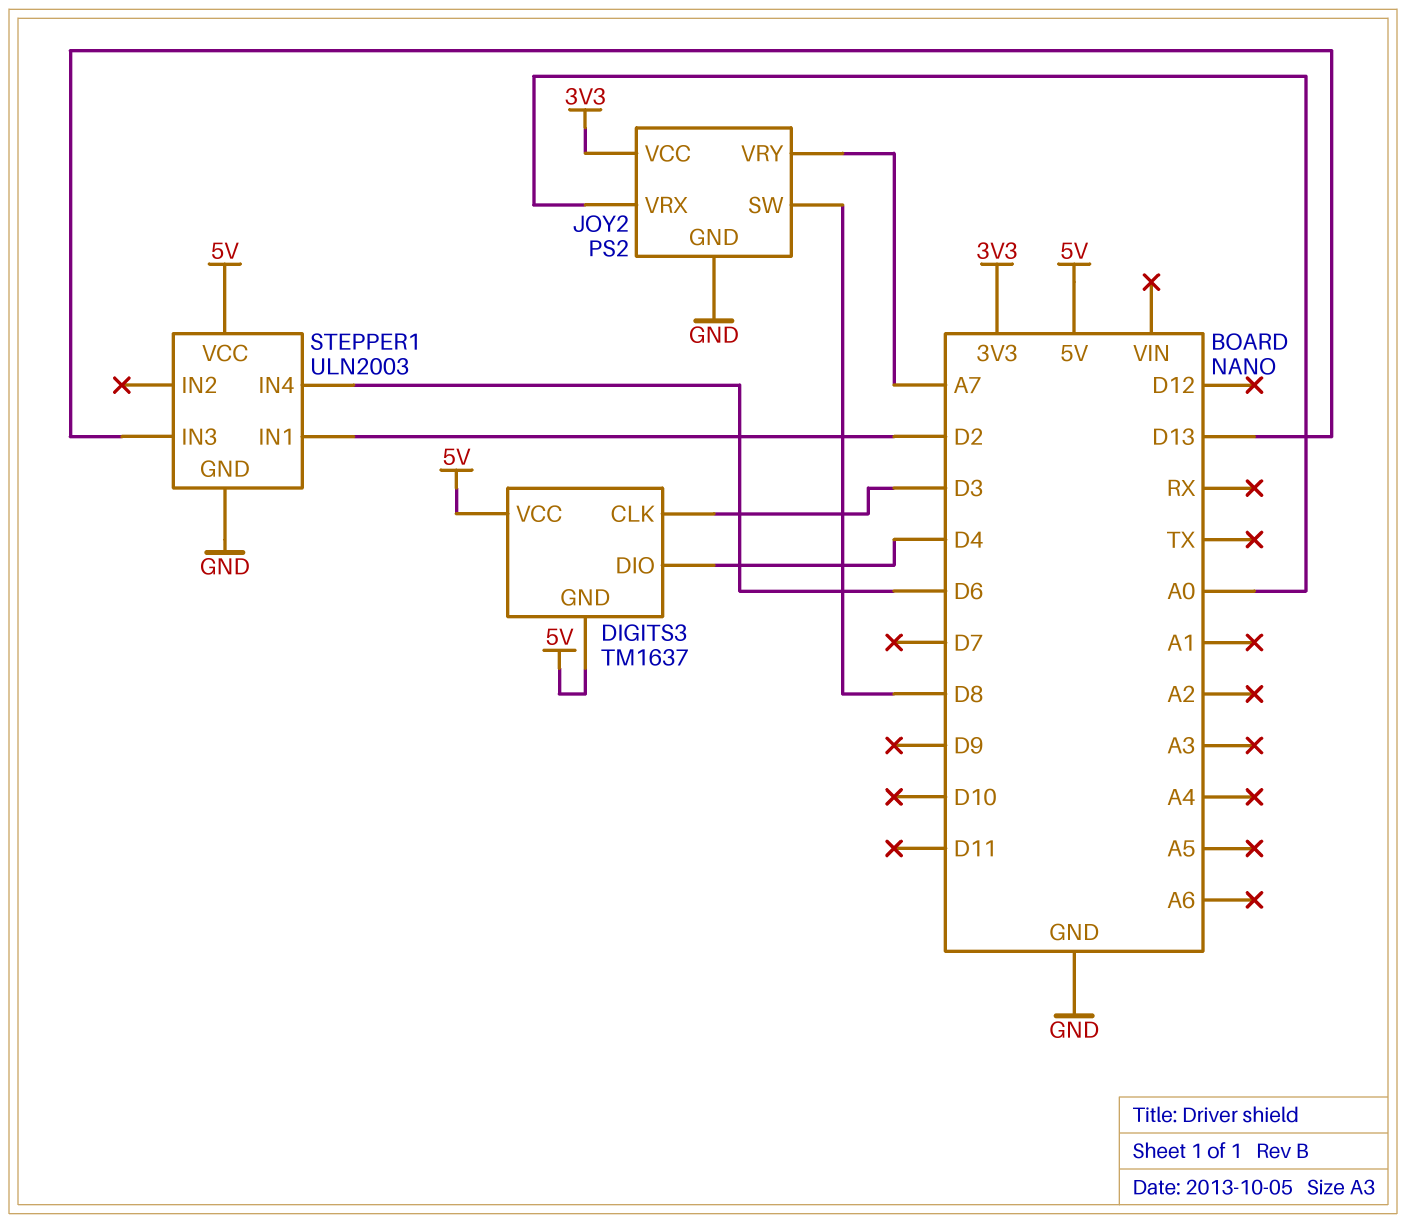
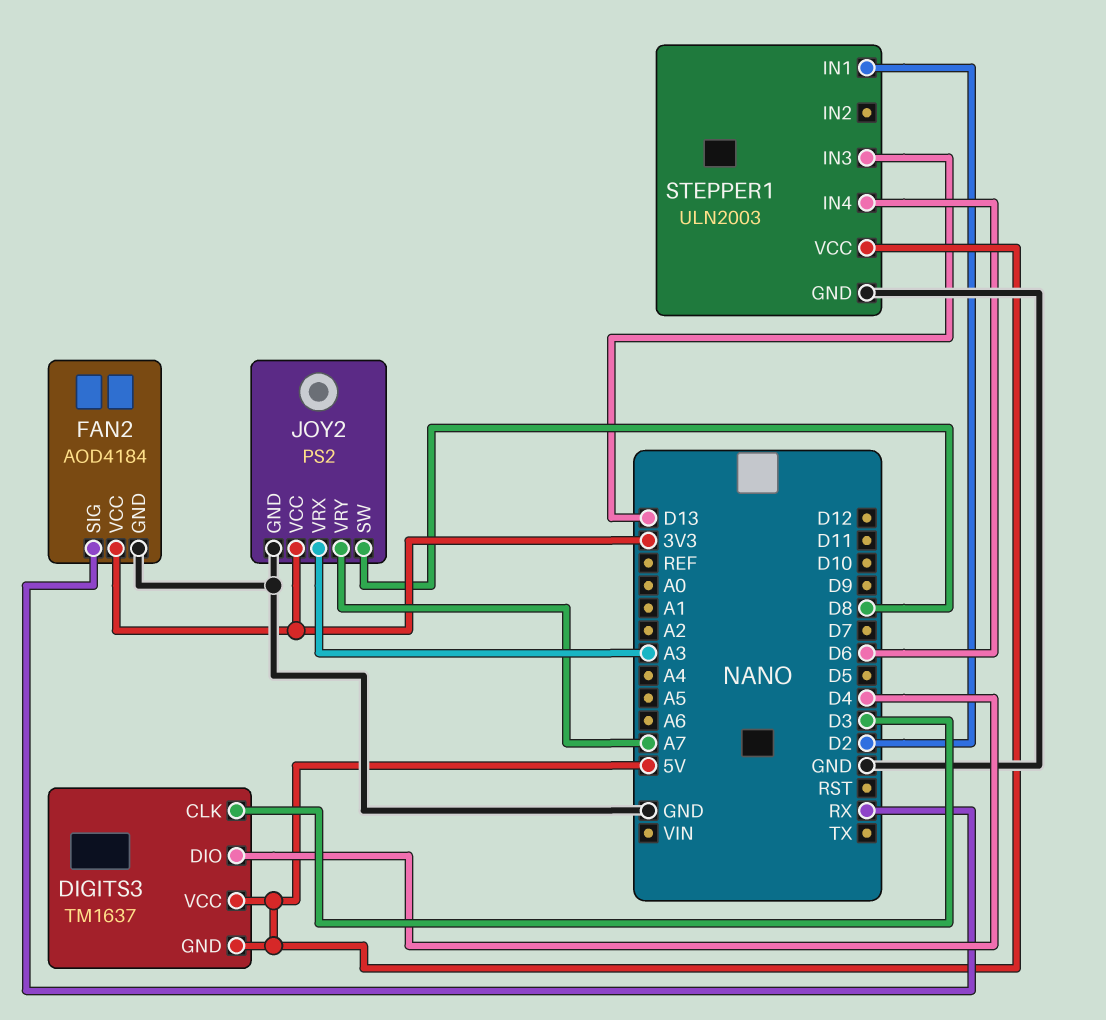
FAN2: none -> AOD4184
FAN2 pin GND: none -> GND
FAN2 pin SIG: none -> RX
FAN2 pin VCC: none -> 3V3
JOY2 pin VRX: A0 -> A3

